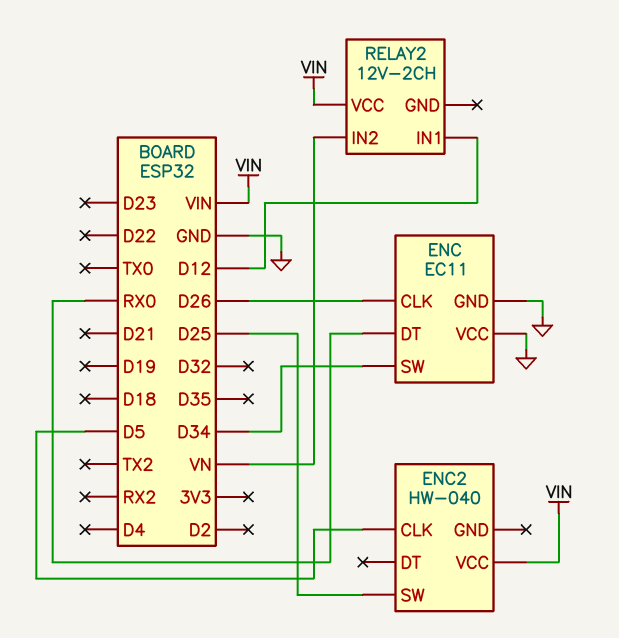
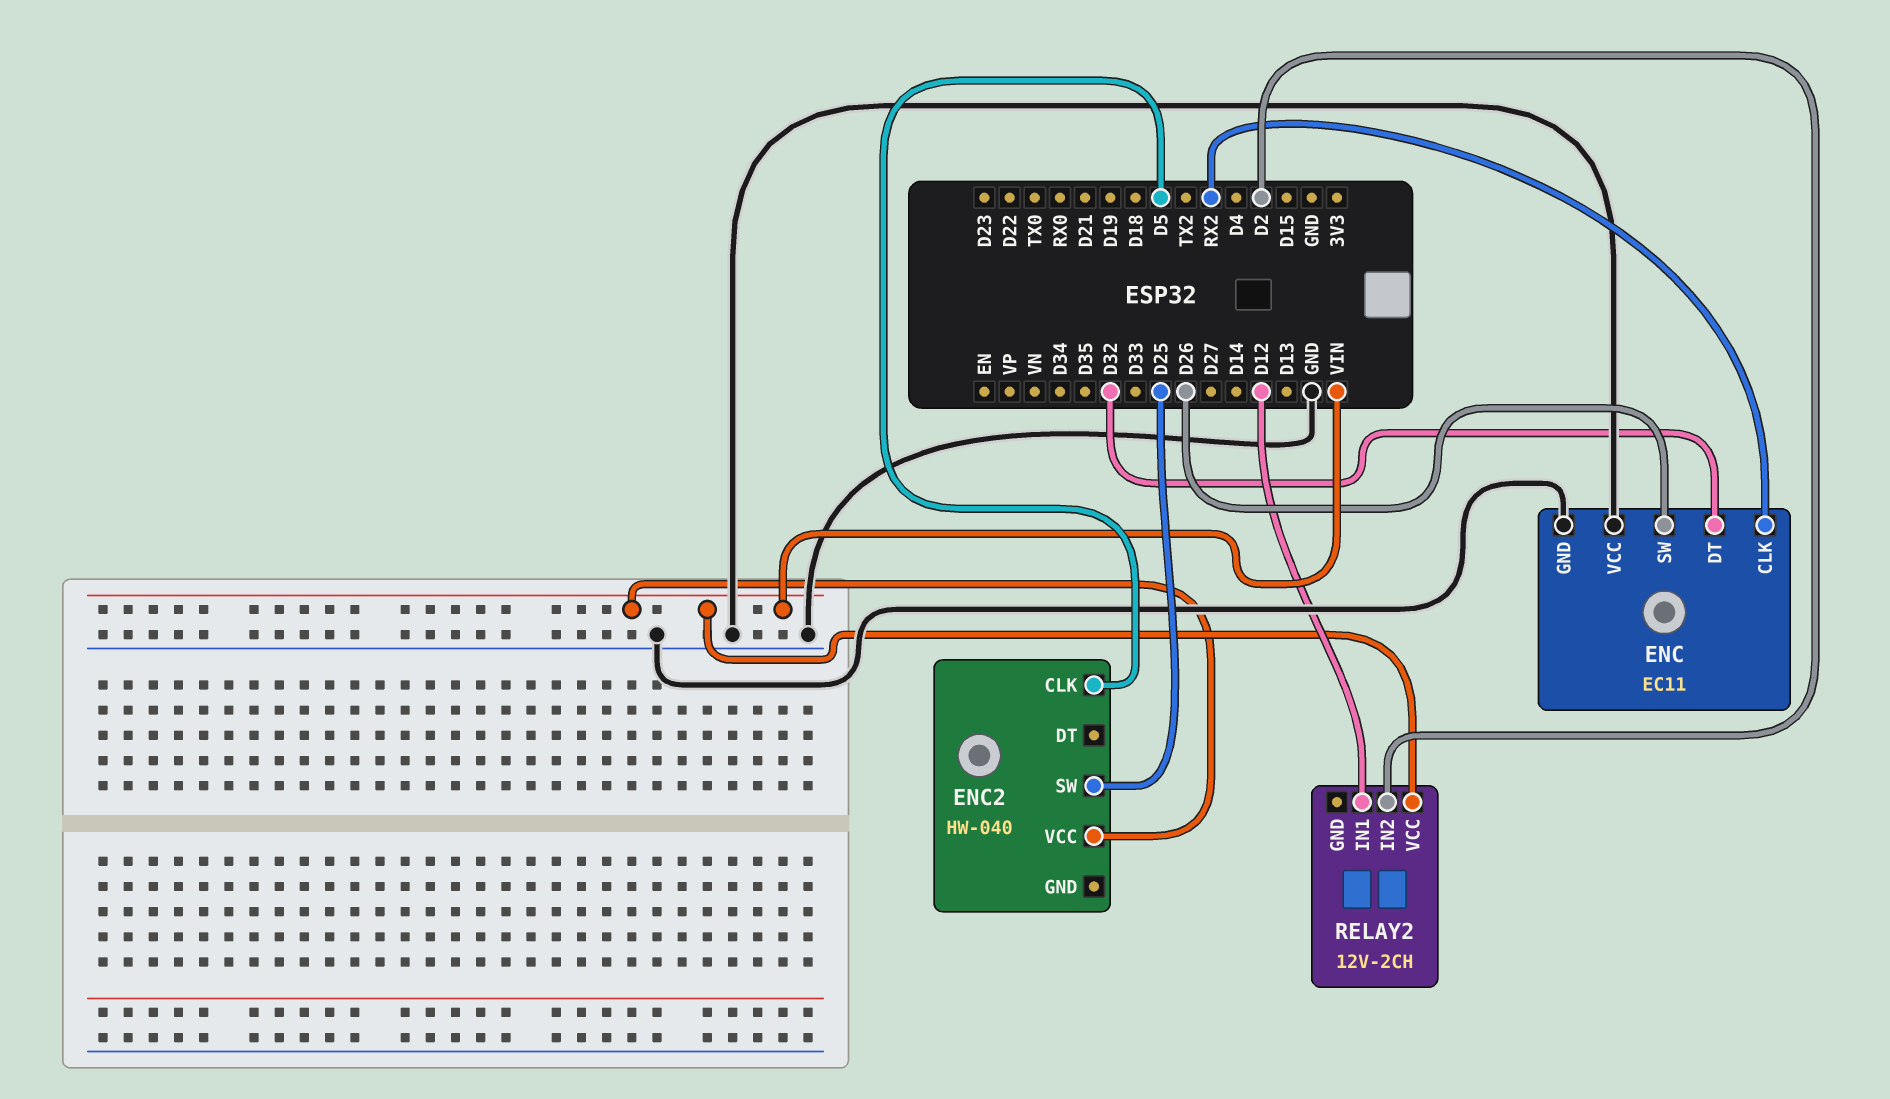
ENC pin CLK: D26 -> RX2
ENC pin DT: RX0 -> D32
ENC pin SW: D34 -> D26
RELAY2 pin IN2: VN -> D2

